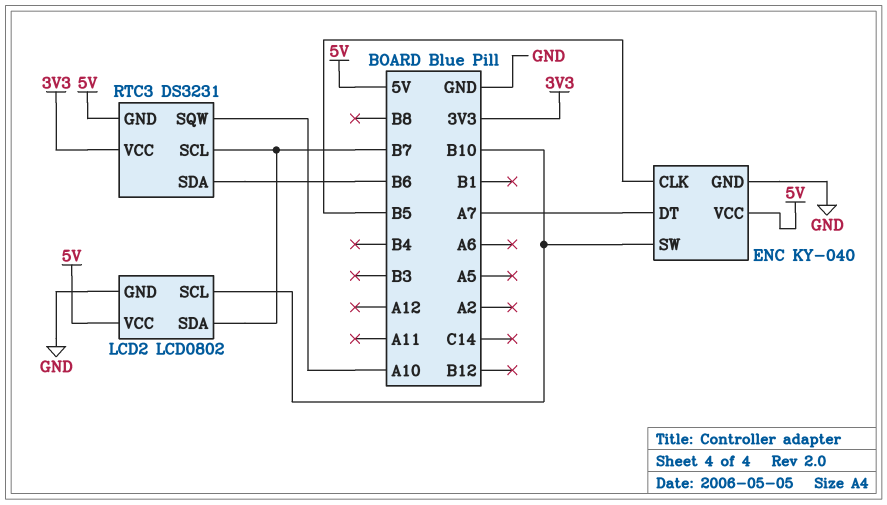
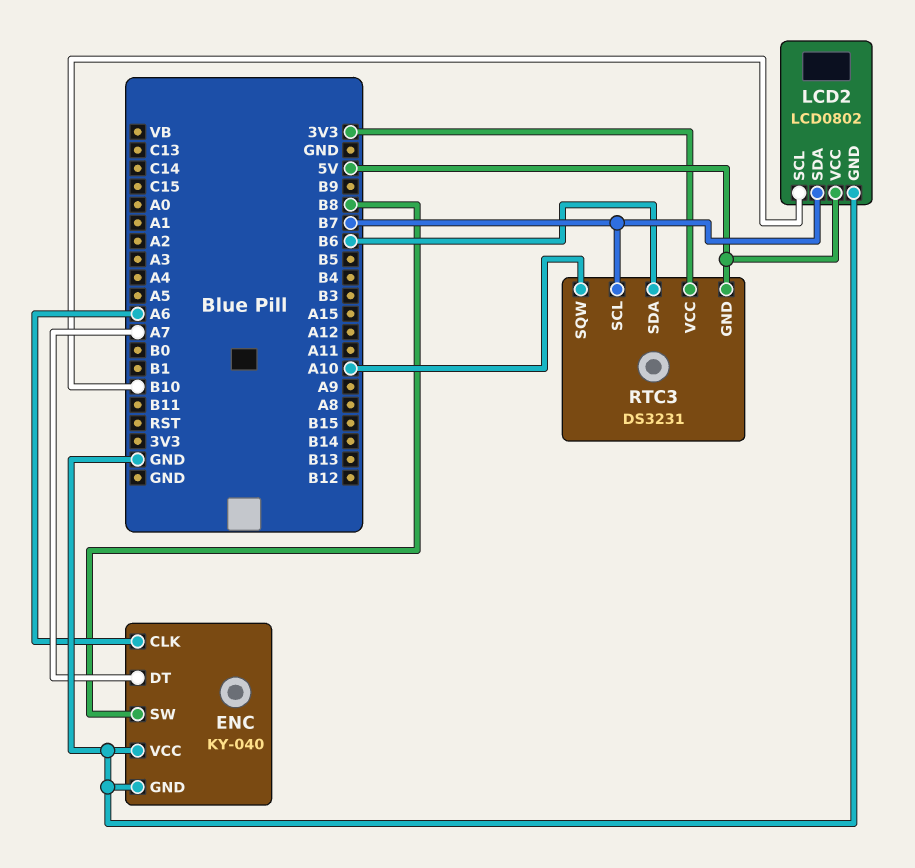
ENC pin CLK: B5 -> A6
ENC pin SW: B10 -> B8
ENC pin VCC: 5V -> GND

